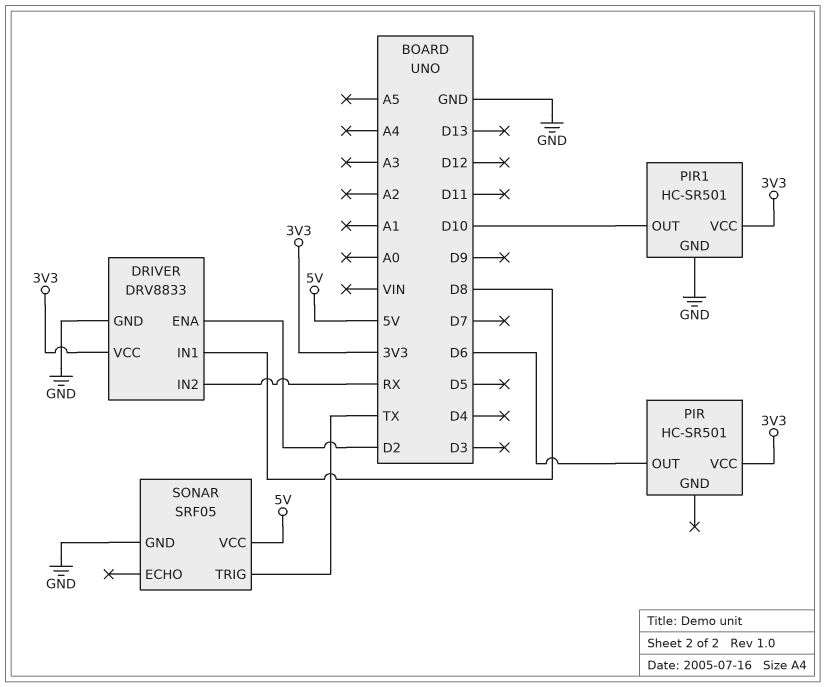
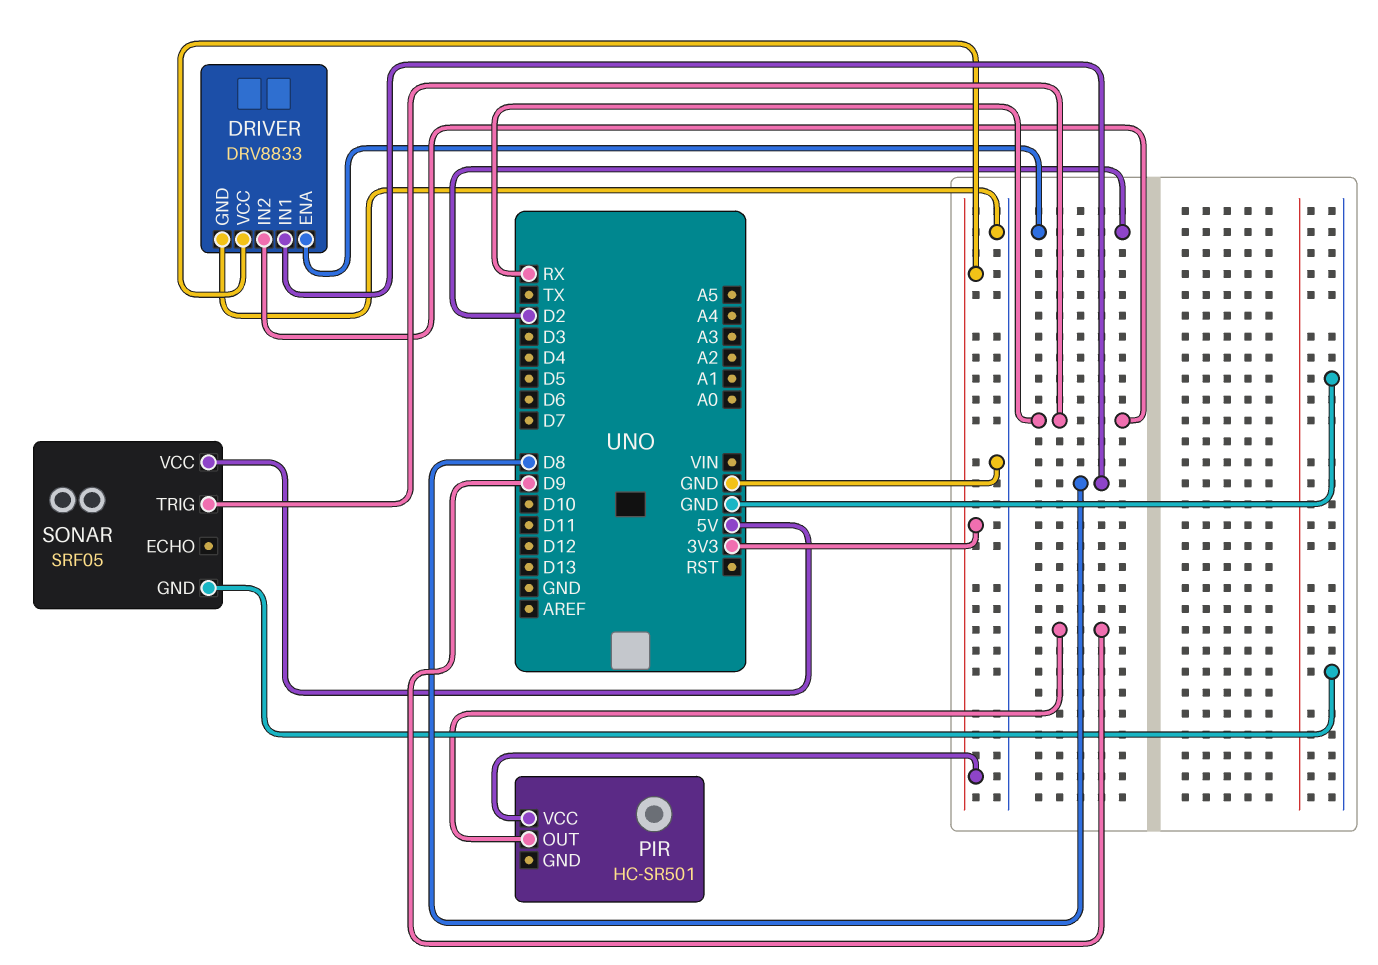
PIR pin OUT: D6 -> D9
PIR1: HC-SR501 -> none
PIR1 pin GND: GND -> none
PIR1 pin OUT: D10 -> none
PIR1 pin VCC: 3V3 -> none
SONAR pin TRIG: TX -> RX

